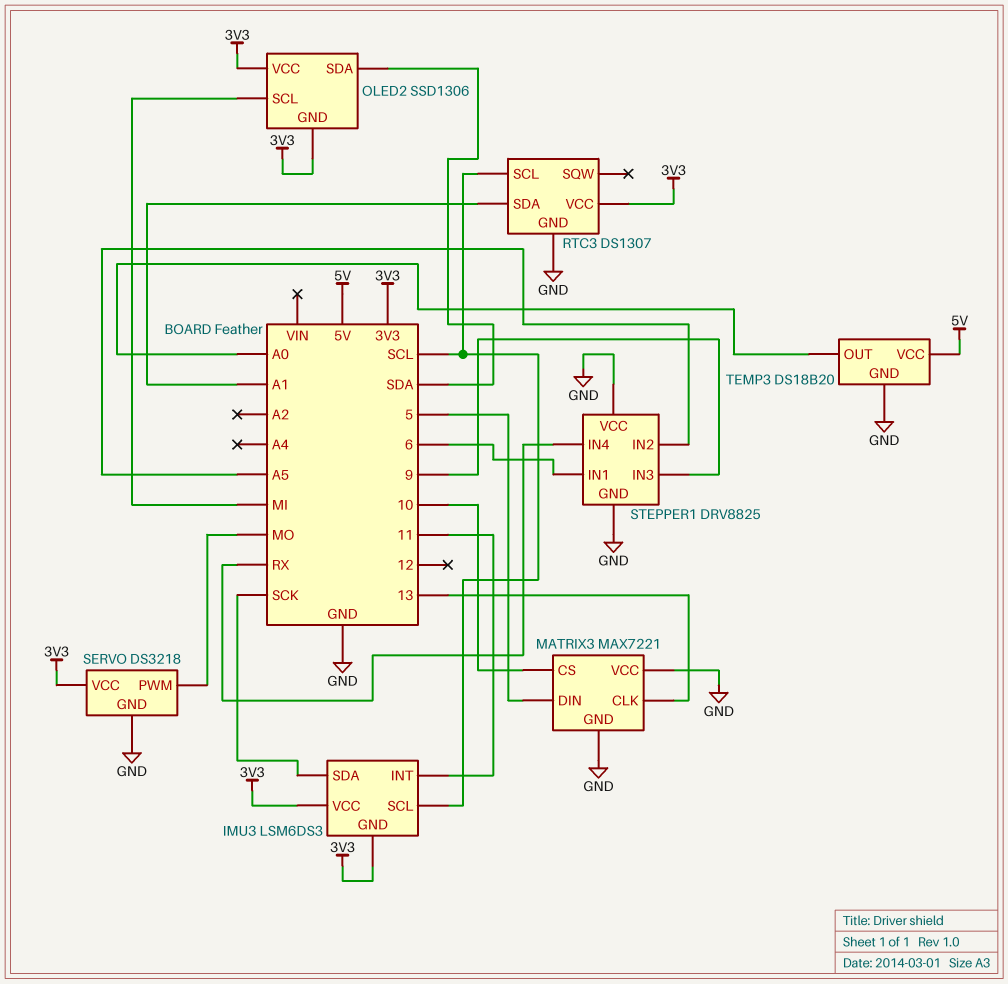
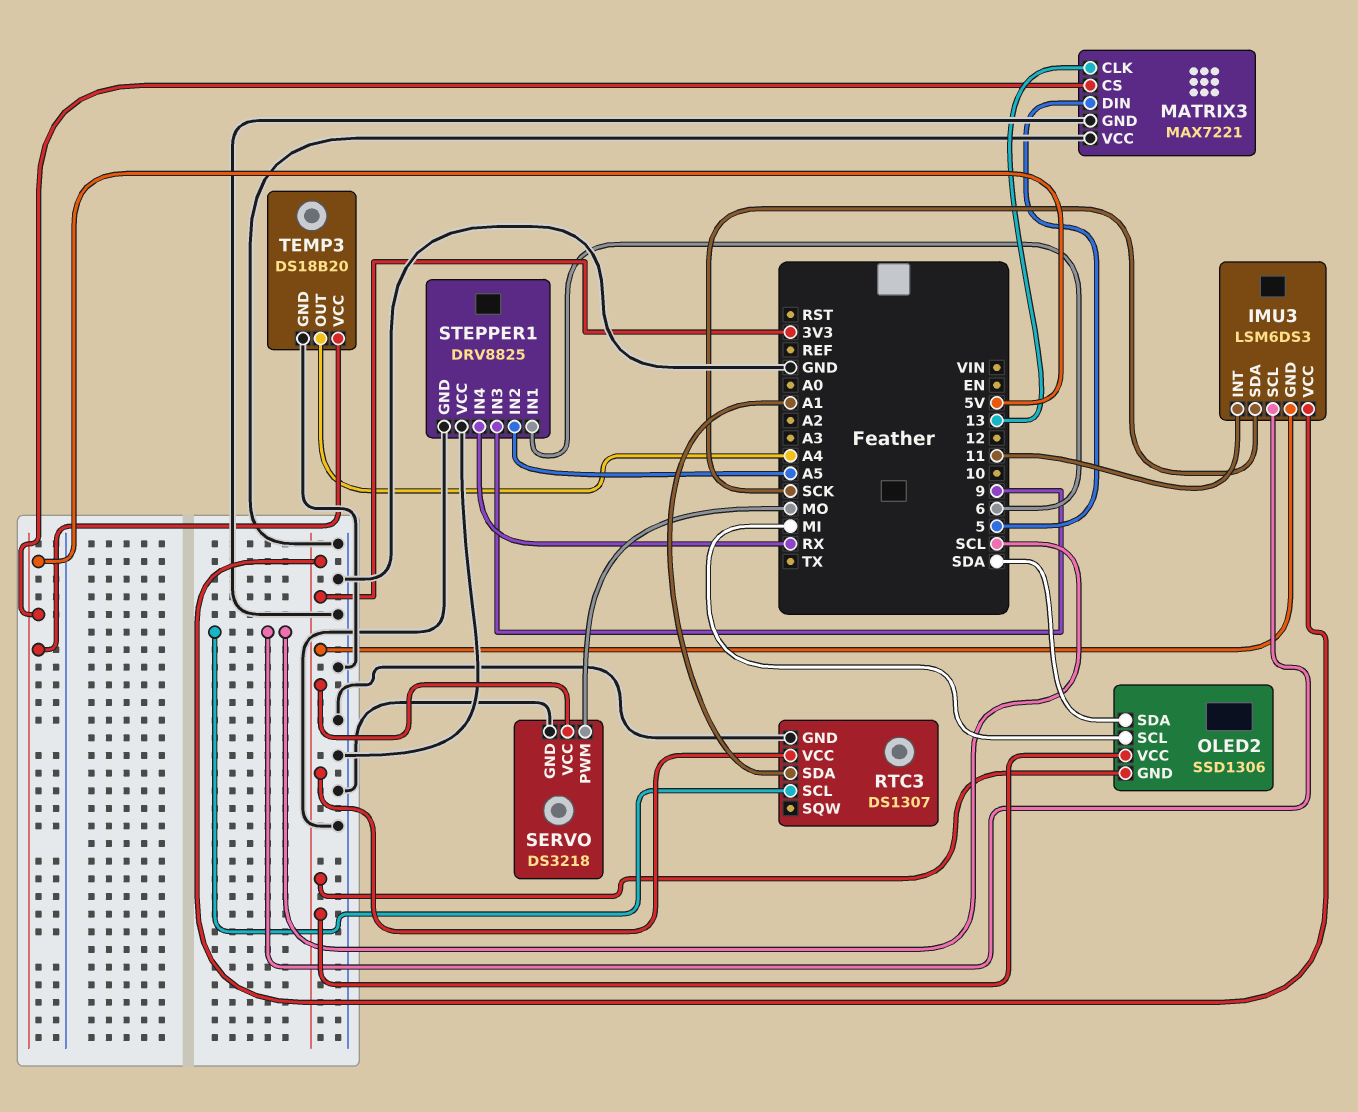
MATRIX3 pin CS: 10 -> 5V
TEMP3 pin OUT: A0 -> A4

